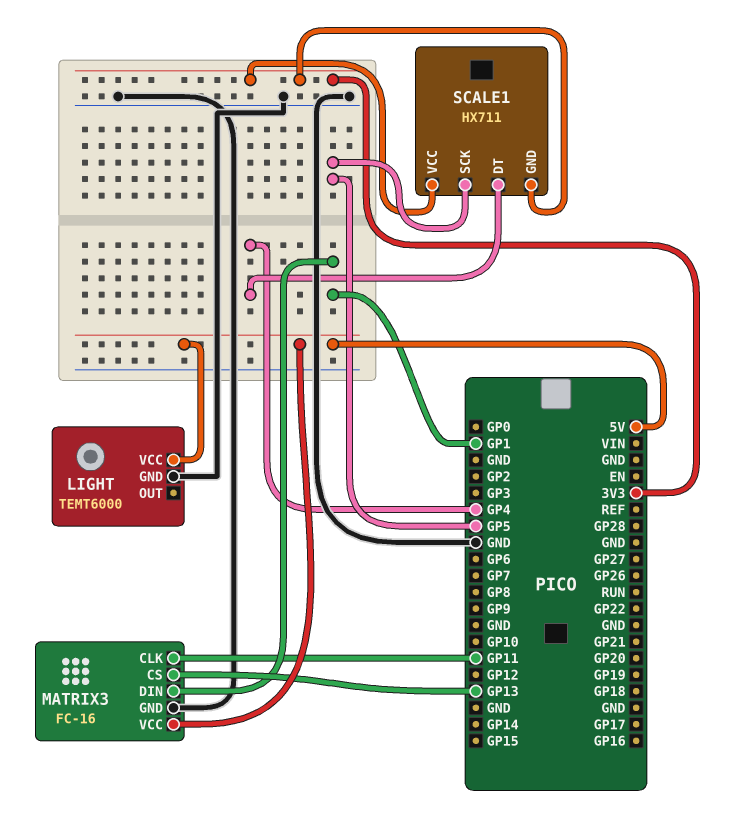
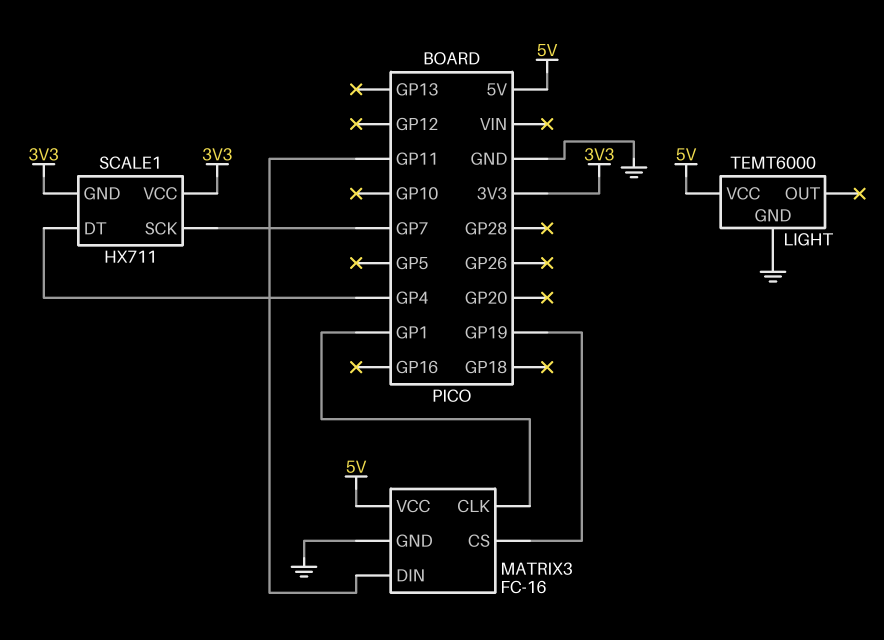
MATRIX3 pin CLK: GP11 -> GP1
MATRIX3 pin CS: GP13 -> GP19
MATRIX3 pin DIN: GP1 -> GP11
SCALE1 pin SCK: GP5 -> GP7

